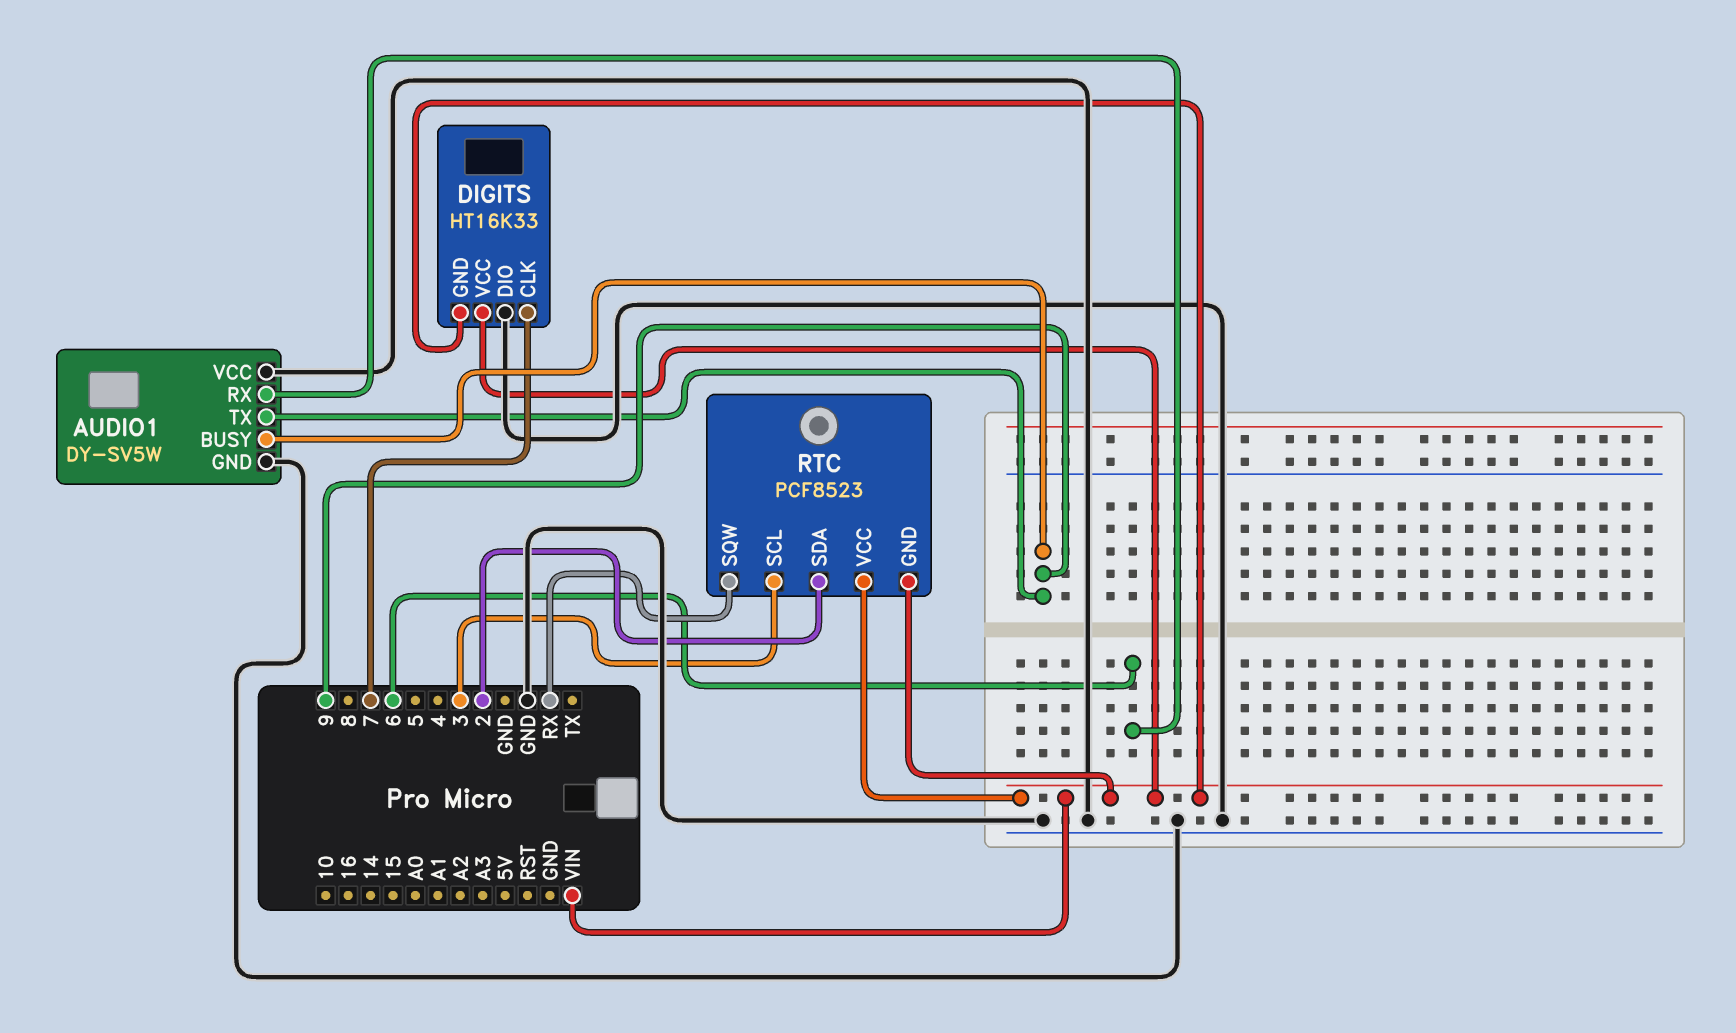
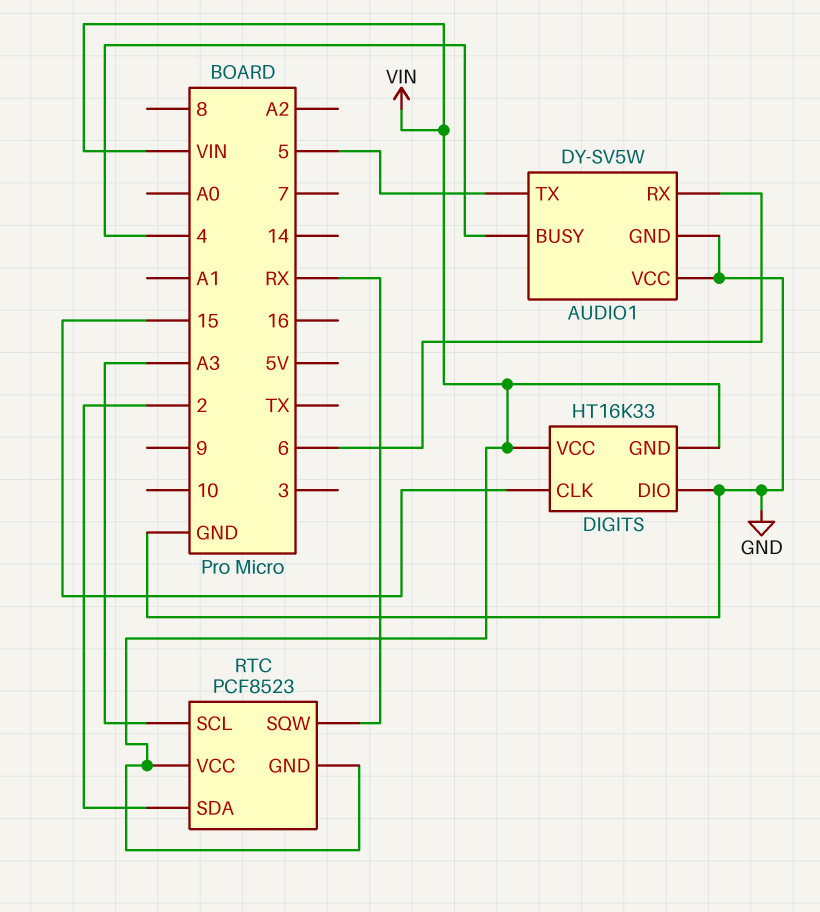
AUDIO1 pin BUSY: 9 -> 4
AUDIO1 pin TX: 9 -> 5
DIGITS pin CLK: 7 -> 15
RTC pin SCL: 3 -> A3

